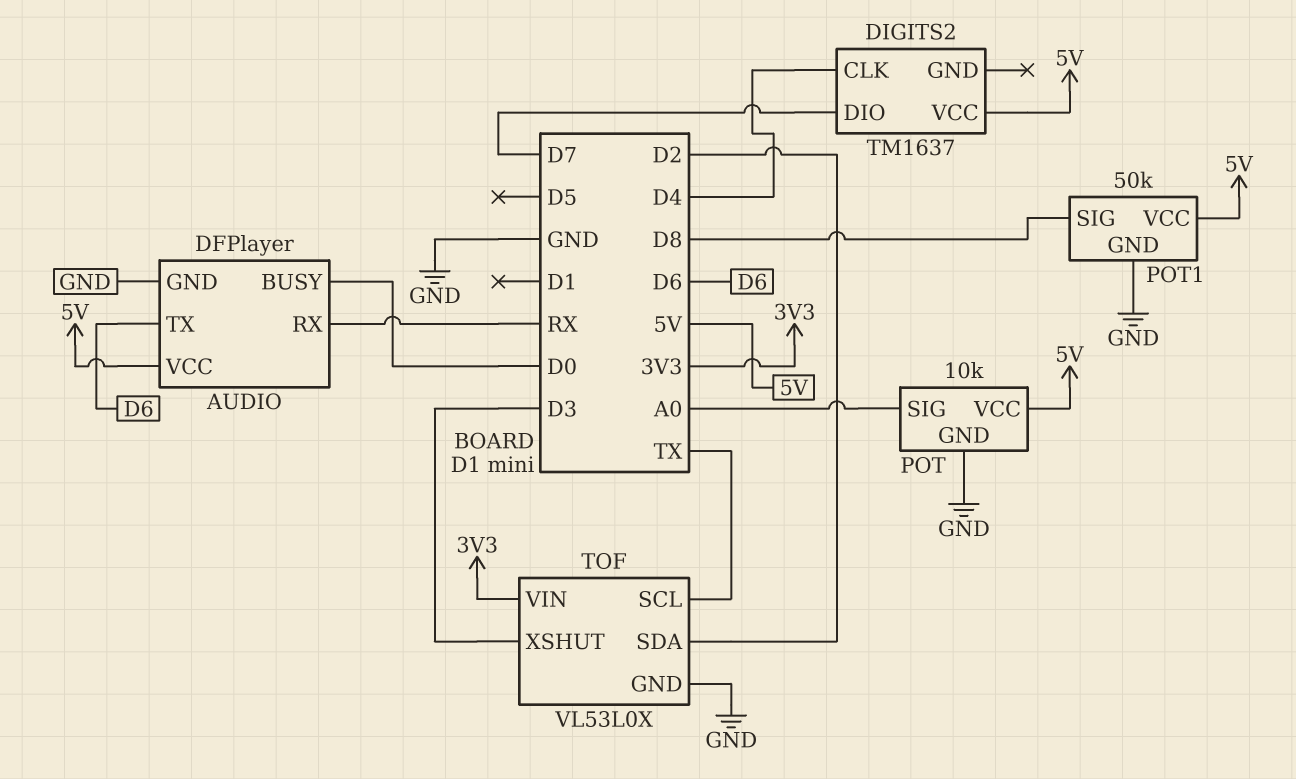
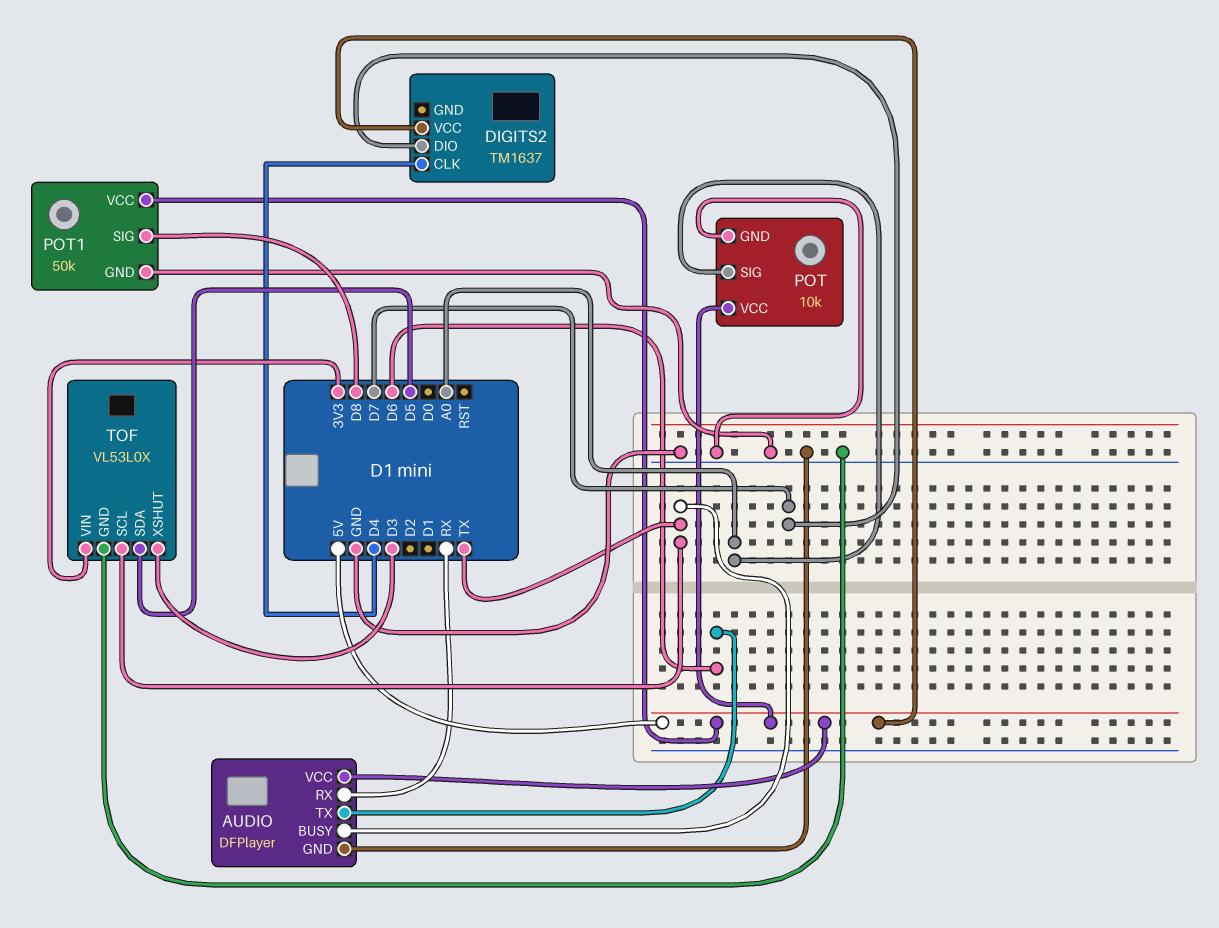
AUDIO pin BUSY: D0 -> TX
TOF pin SDA: D2 -> D5

